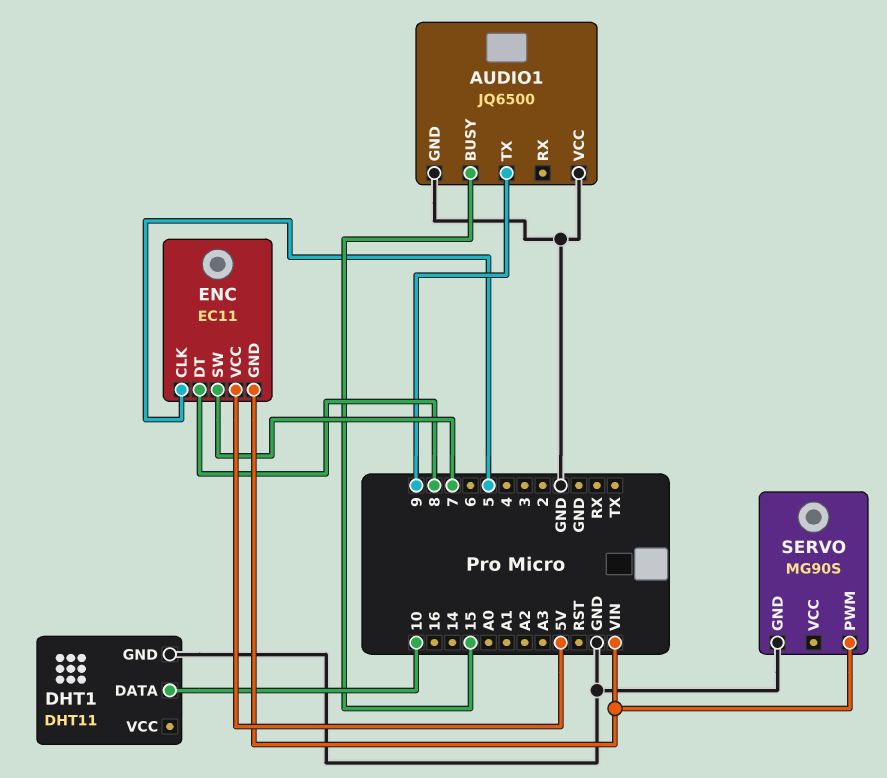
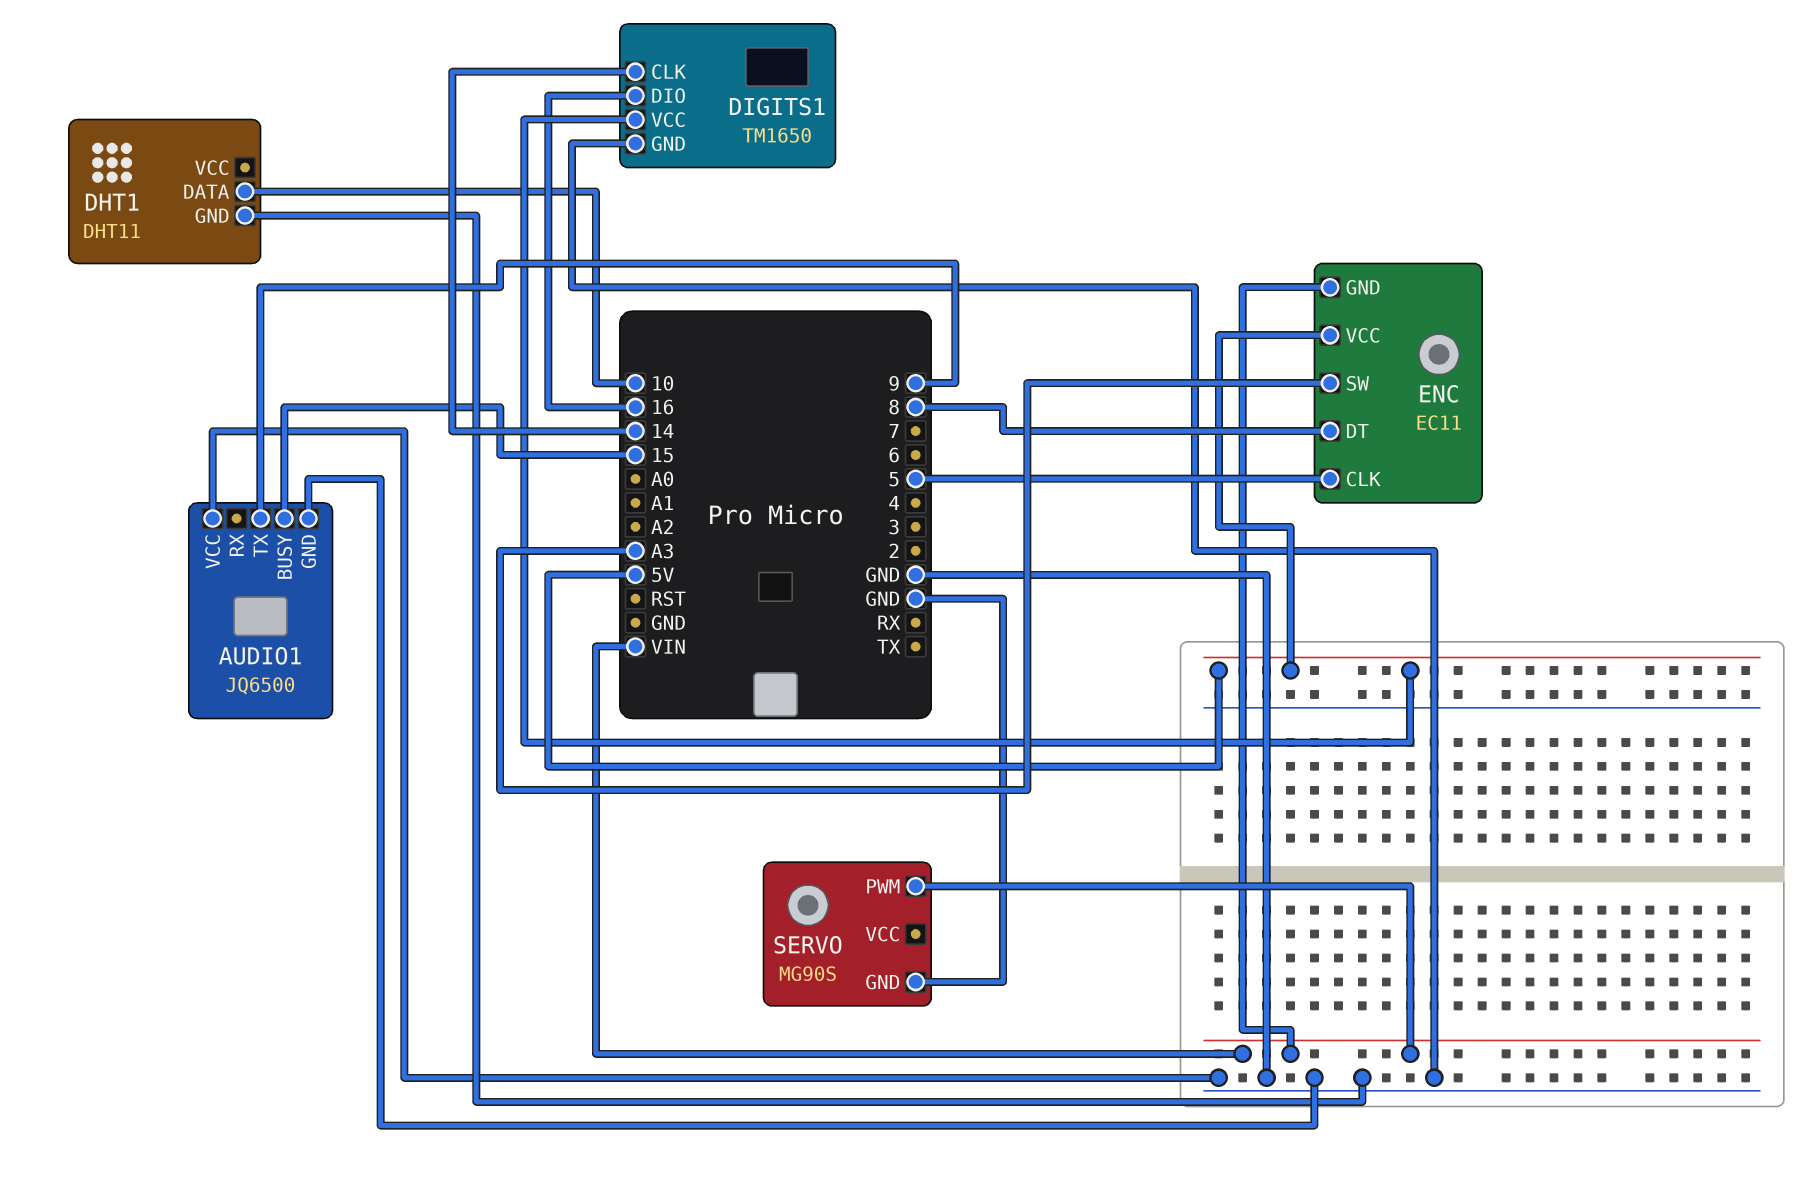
DIGITS1: none -> TM1650
DIGITS1 pin CLK: none -> 14
DIGITS1 pin DIO: none -> 16
DIGITS1 pin GND: none -> GND
DIGITS1 pin VCC: none -> 5V
ENC pin SW: 7 -> A3

